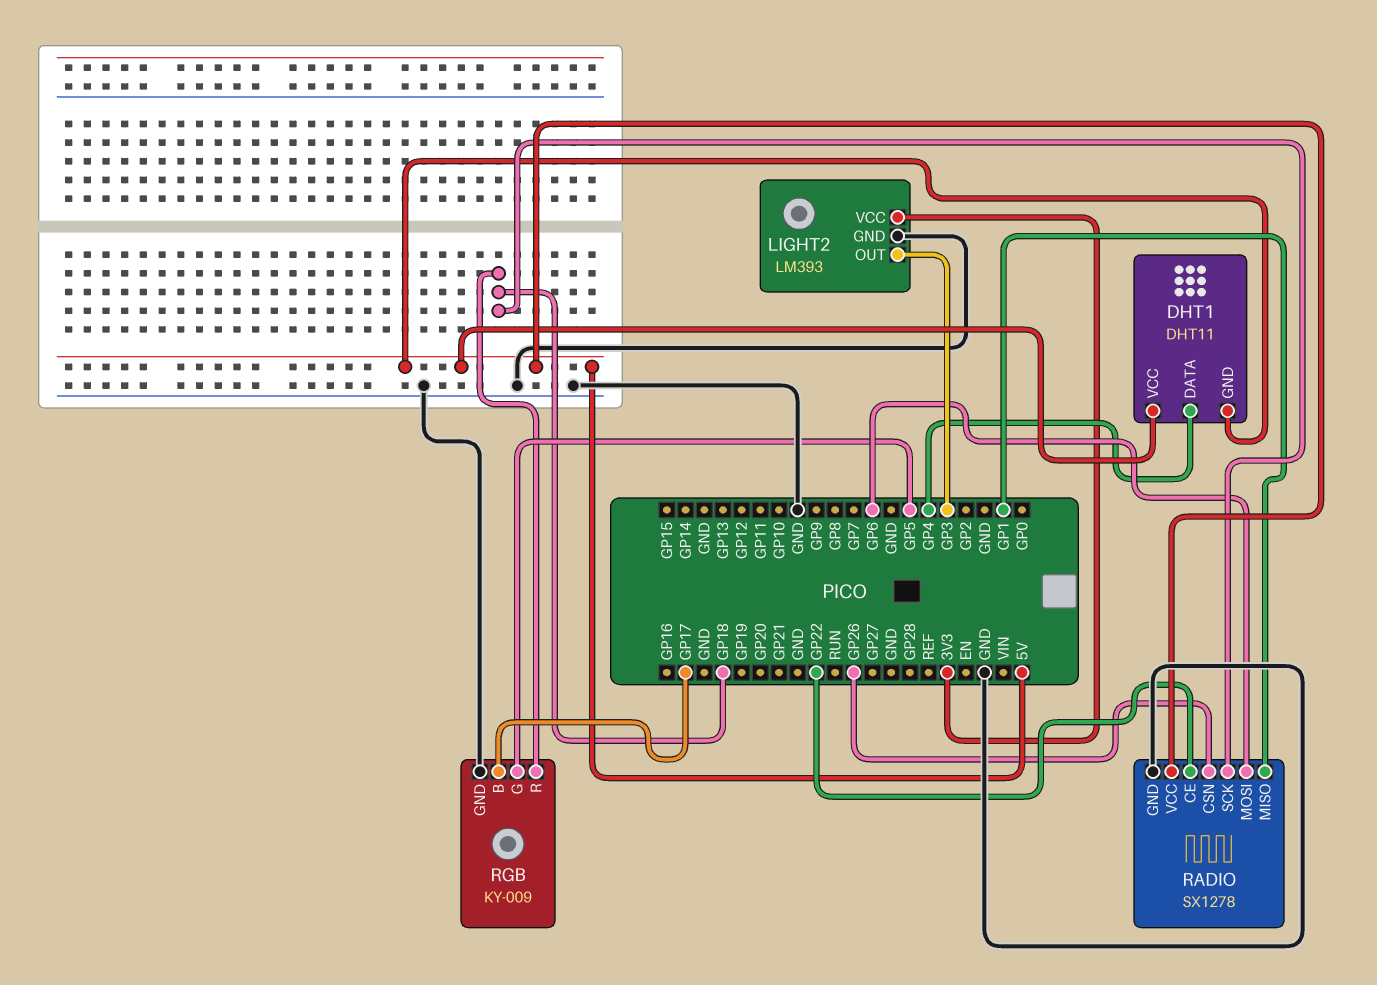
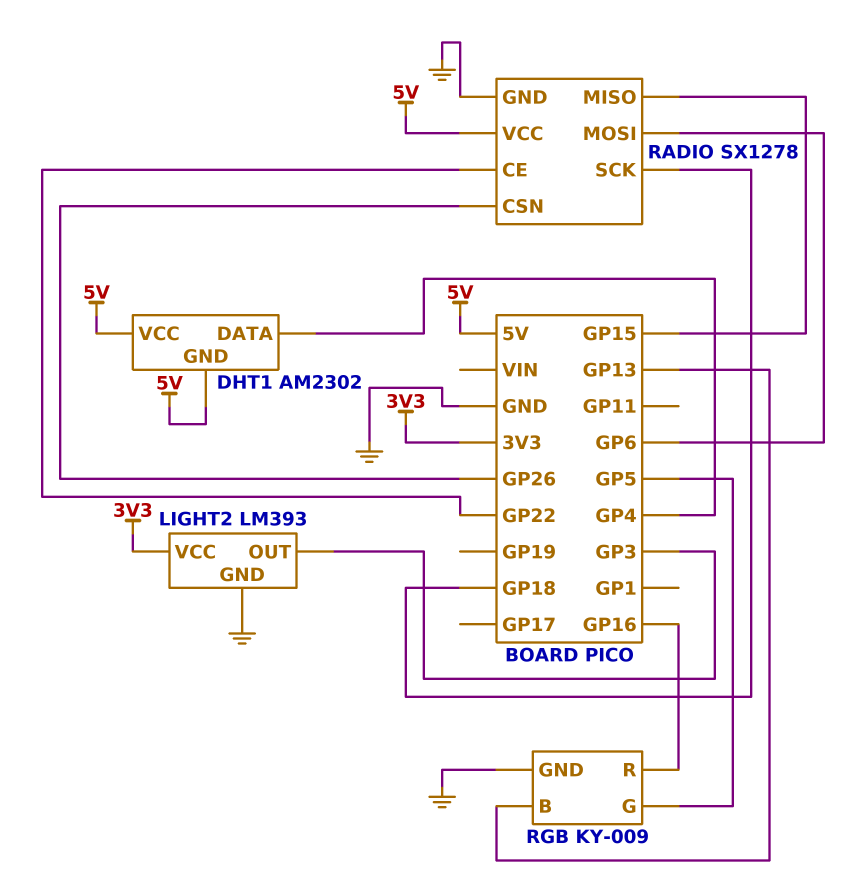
DHT1: DHT11 -> AM2302
RADIO pin MISO: GP1 -> GP15
RGB pin B: GP17 -> GP13
RGB pin R: GP18 -> GP16

